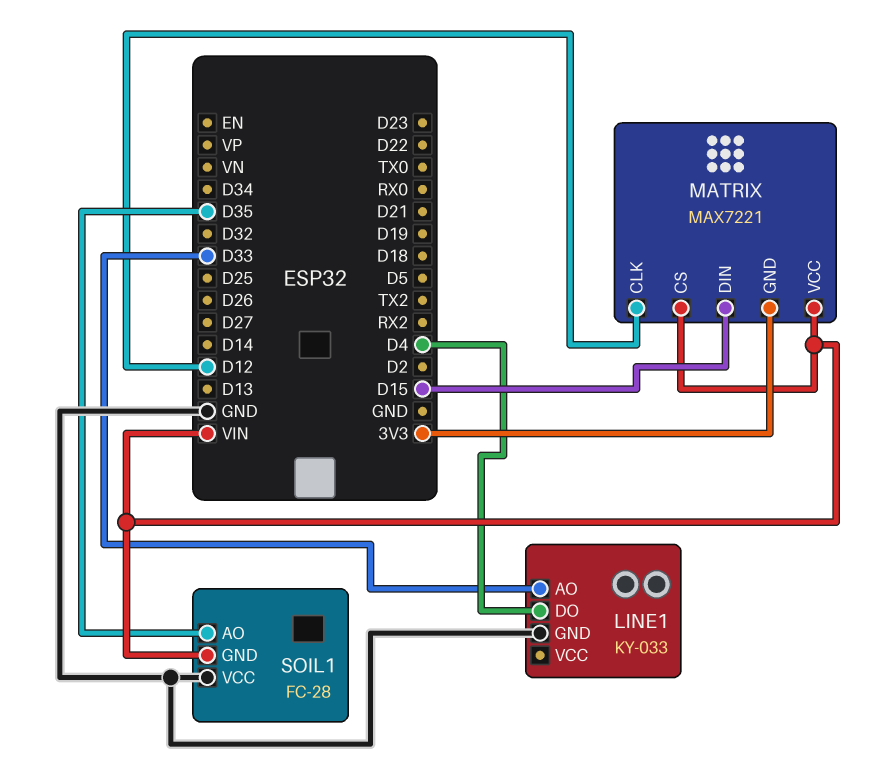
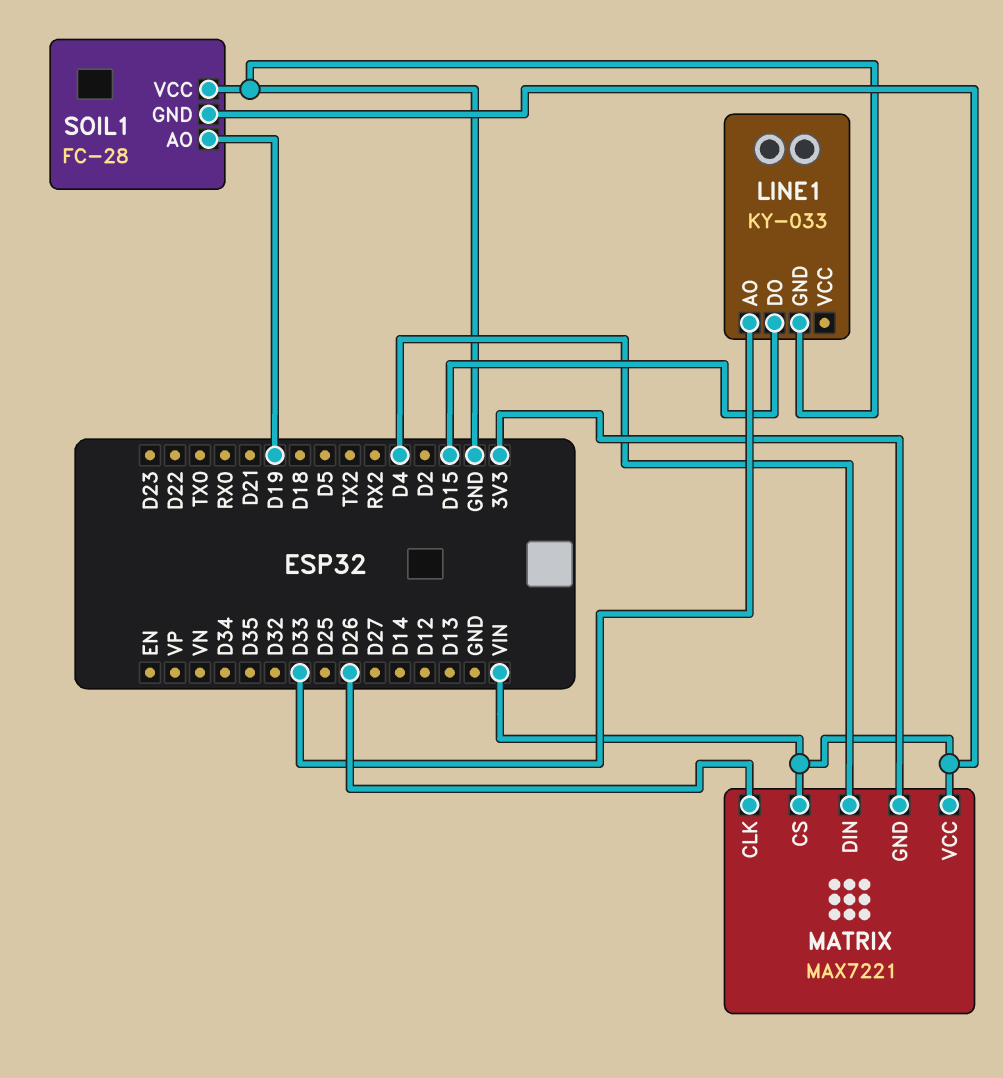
LINE1 pin DO: D4 -> D15
MATRIX pin CLK: D12 -> D26
MATRIX pin DIN: D15 -> D4
SOIL1 pin AO: D35 -> D19

